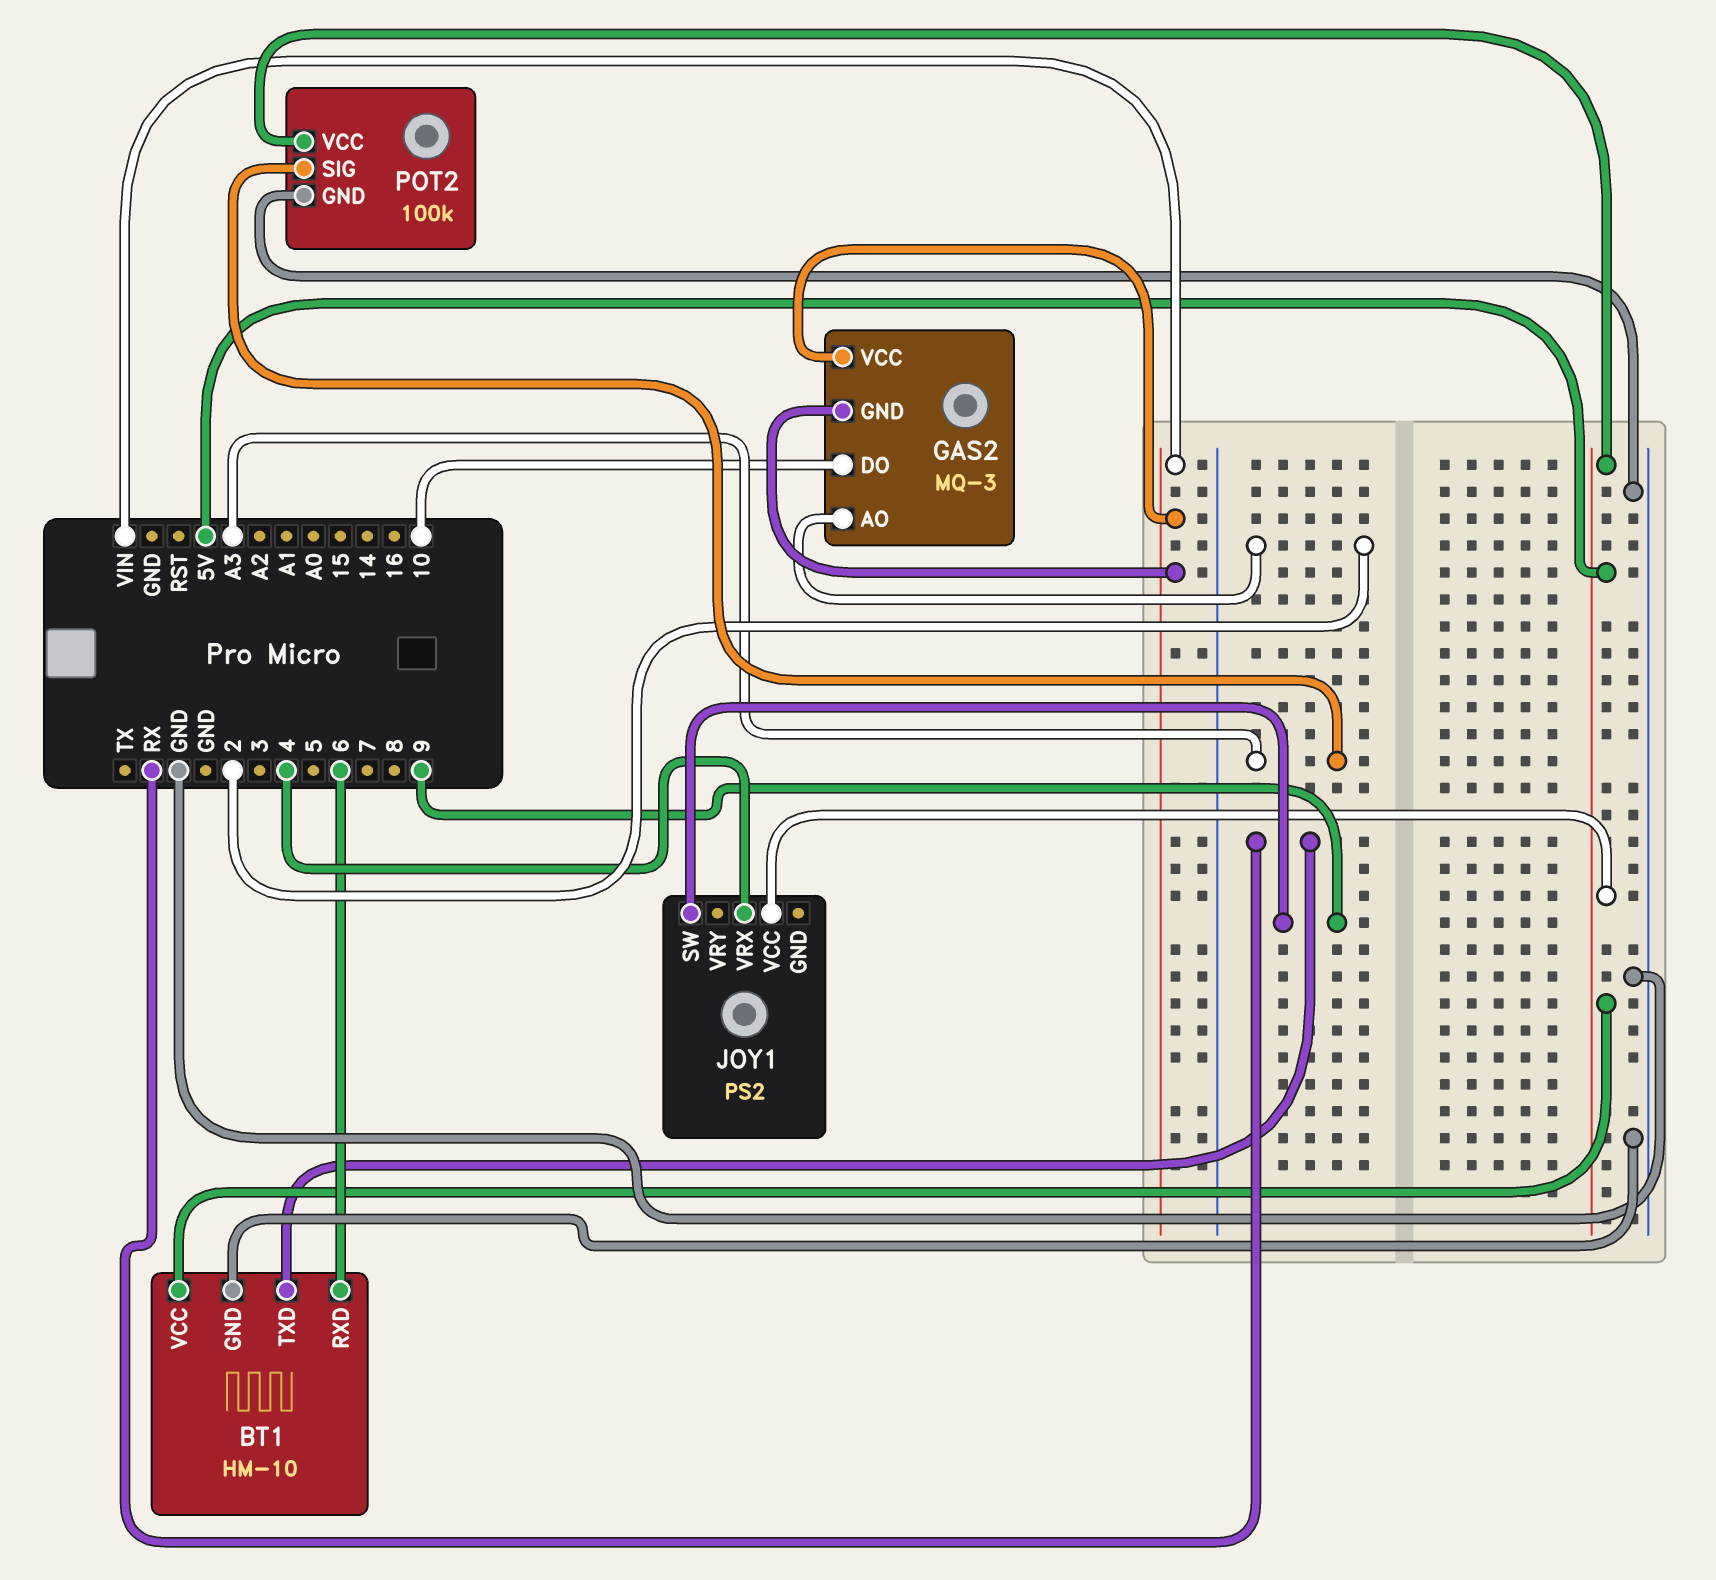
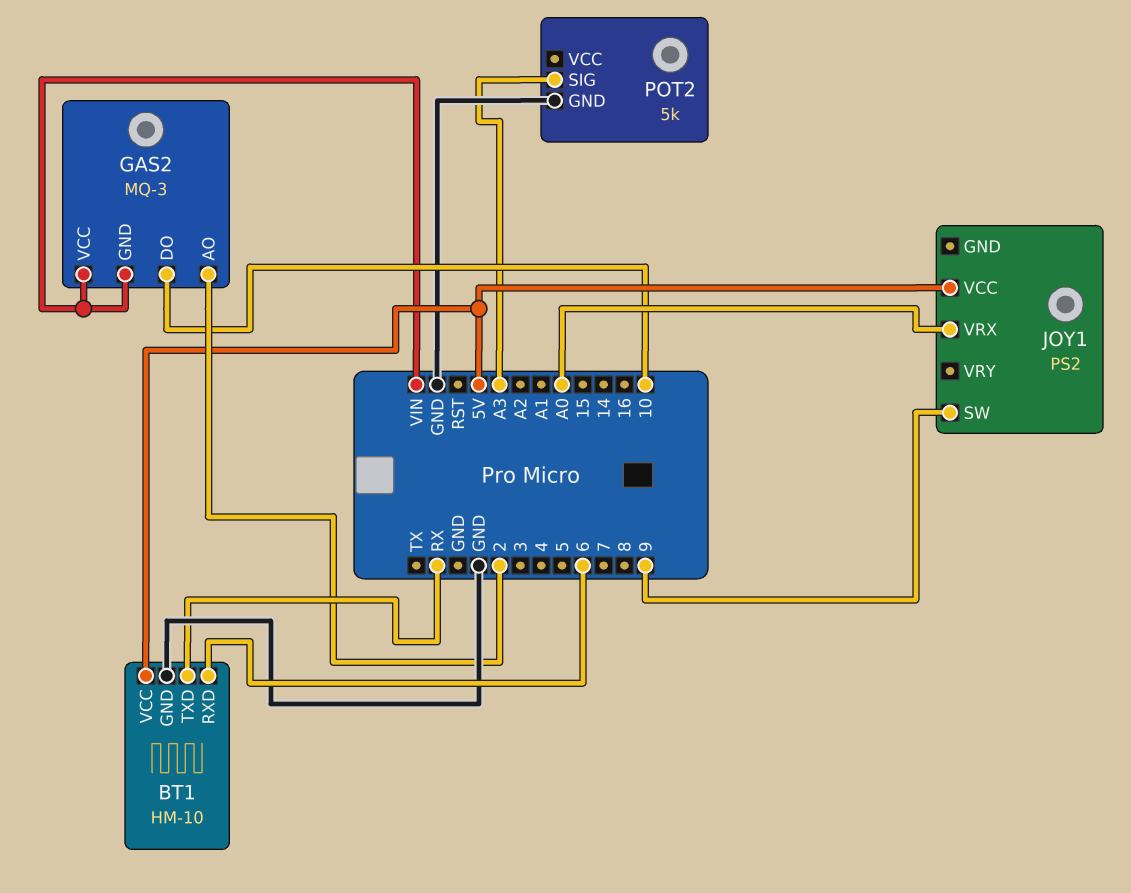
JOY1 pin VRX: 4 -> A0
POT2: 100k -> 5k
POT2 pin VCC: 5V -> none

